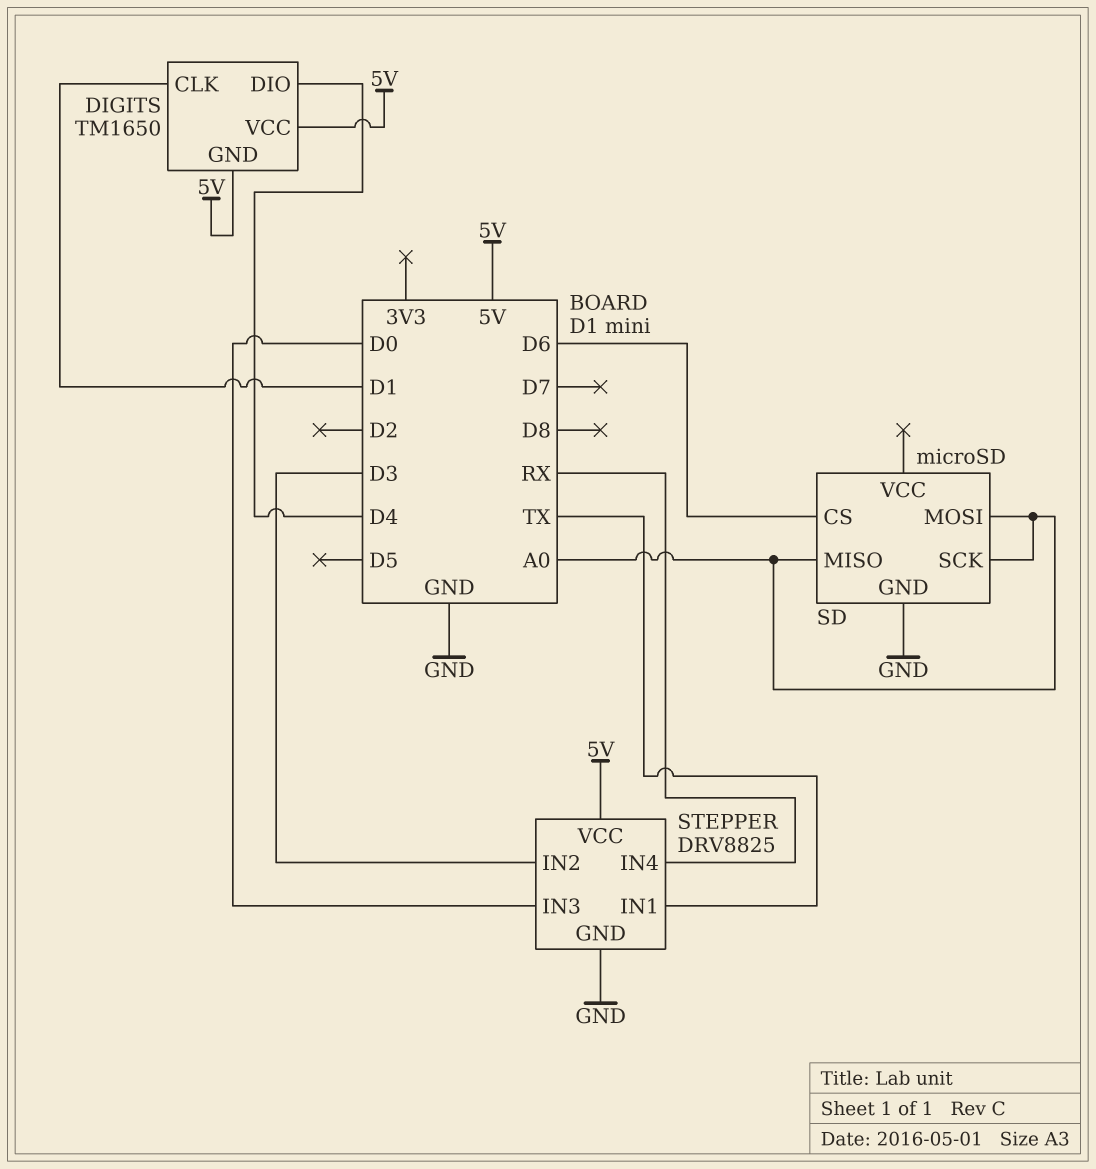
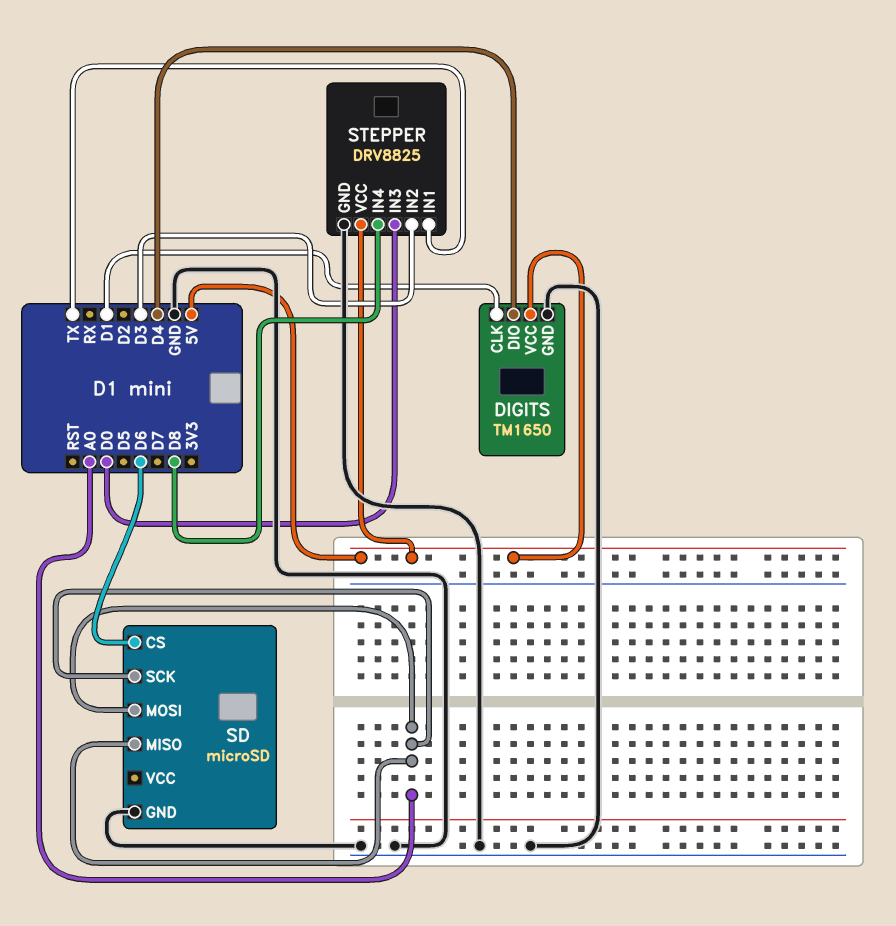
DIGITS pin GND: 5V -> GND
STEPPER pin IN4: RX -> D8

